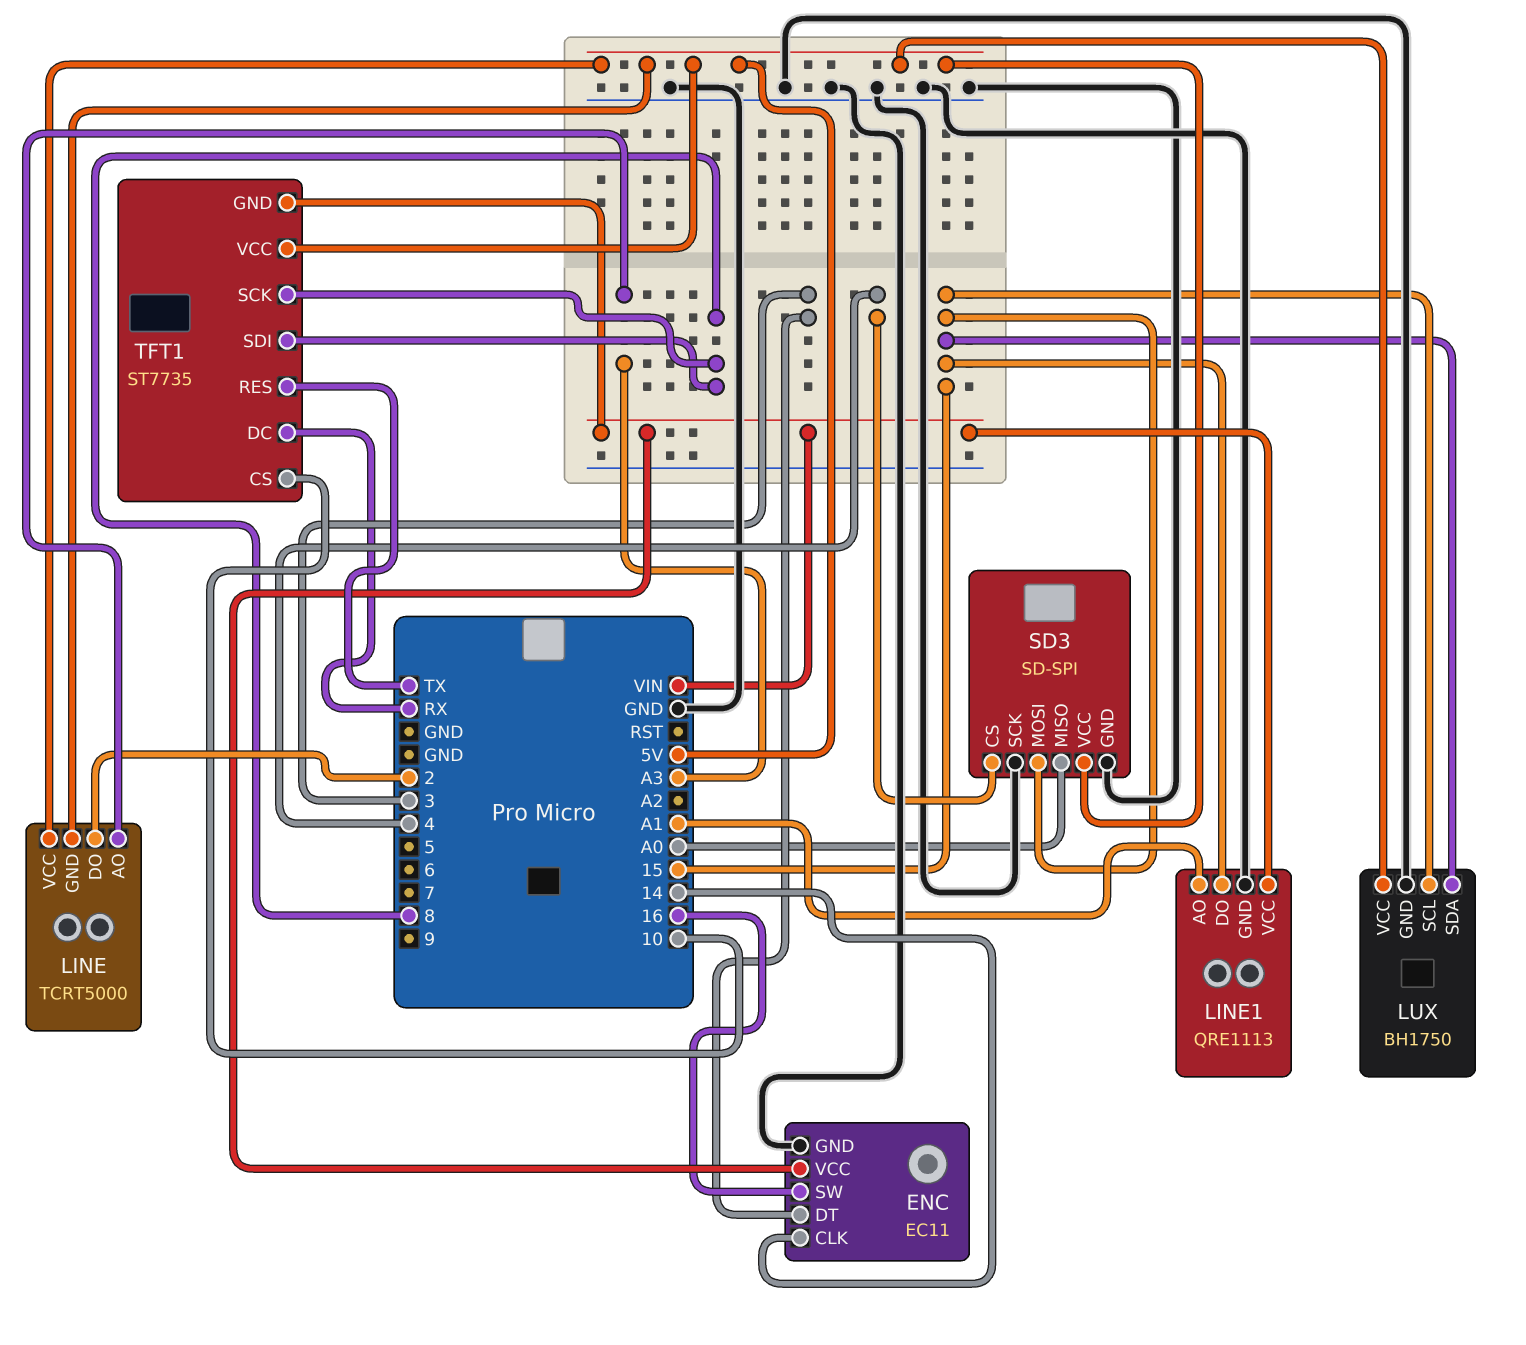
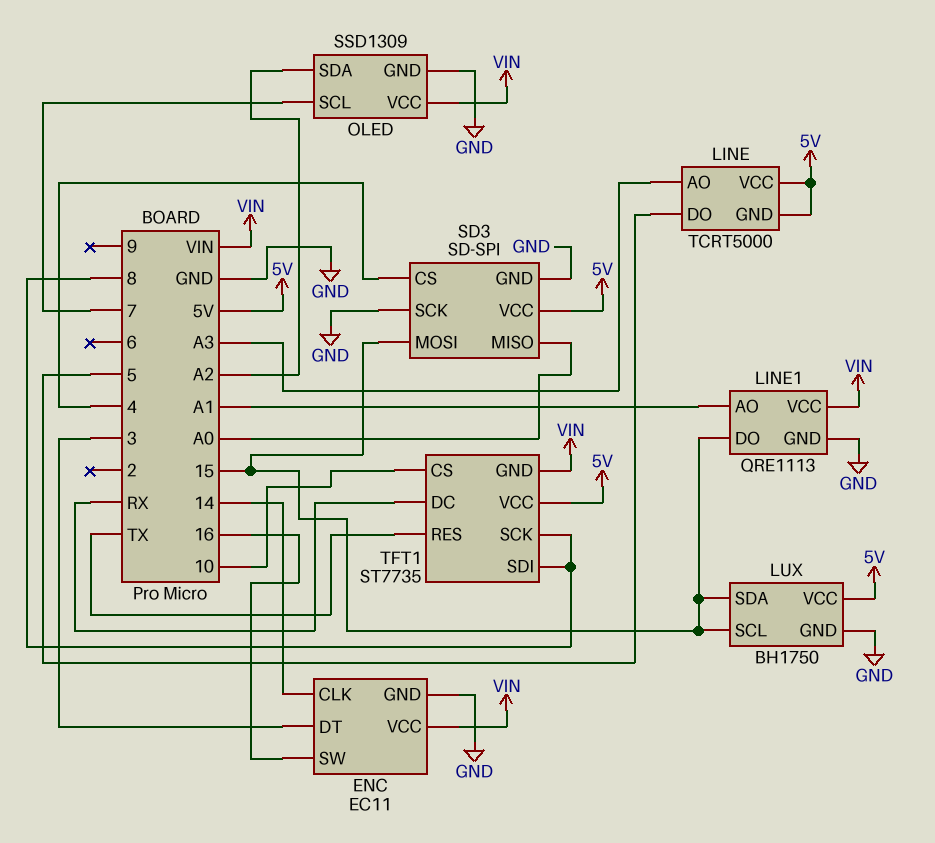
LINE pin DO: 2 -> 5
OLED: none -> SSD1309
OLED pin GND: none -> GND
OLED pin SCL: none -> 7
OLED pin SDA: none -> A2
OLED pin VCC: none -> VIN

